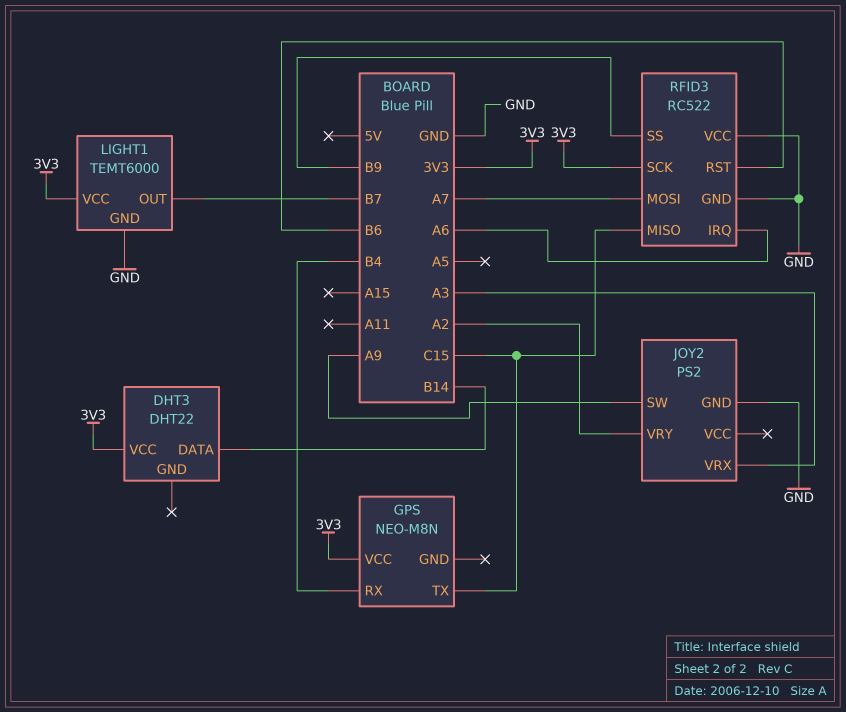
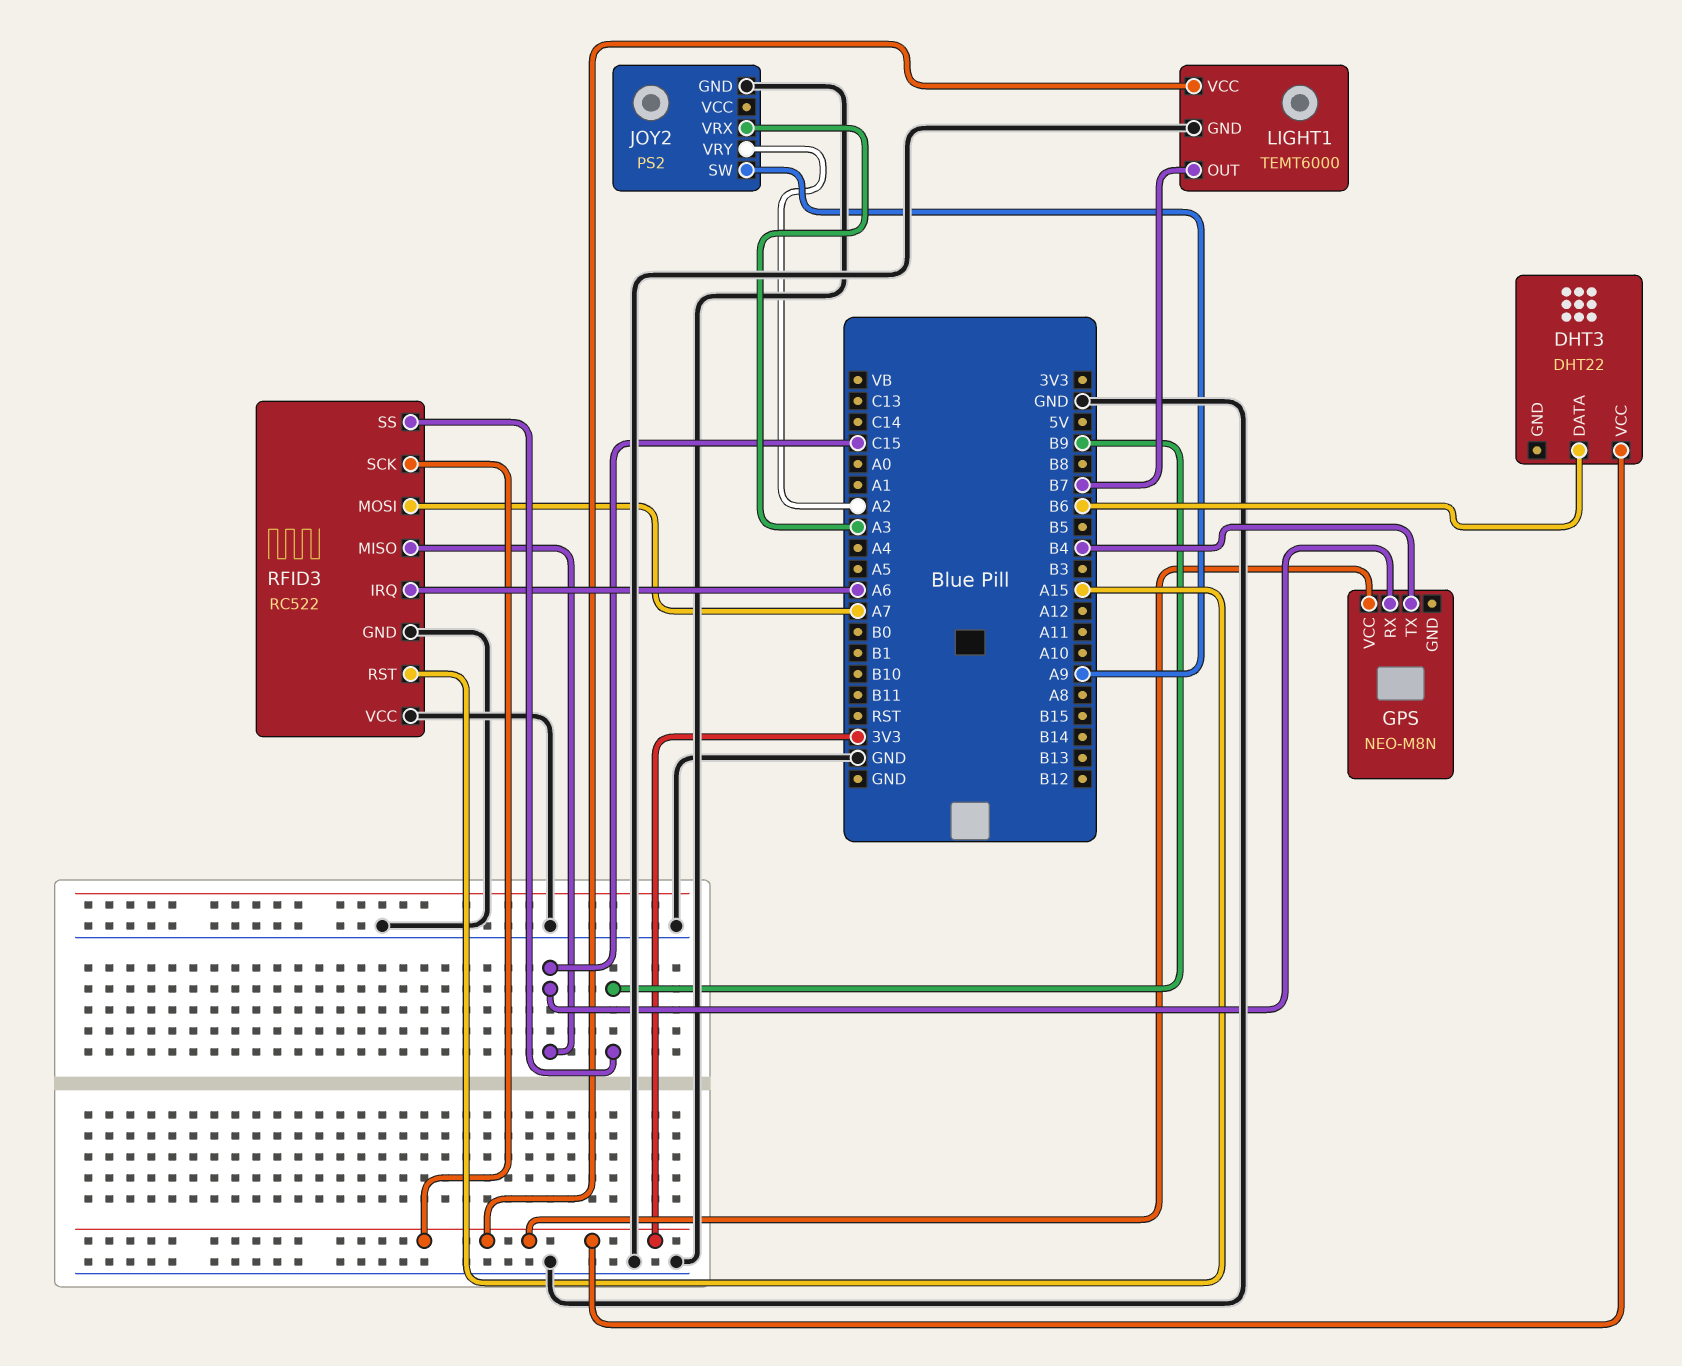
DHT3 pin DATA: B14 -> B6
GPS pin RX: B4 -> C15
GPS pin TX: C15 -> B4
RFID3 pin RST: B6 -> A15

